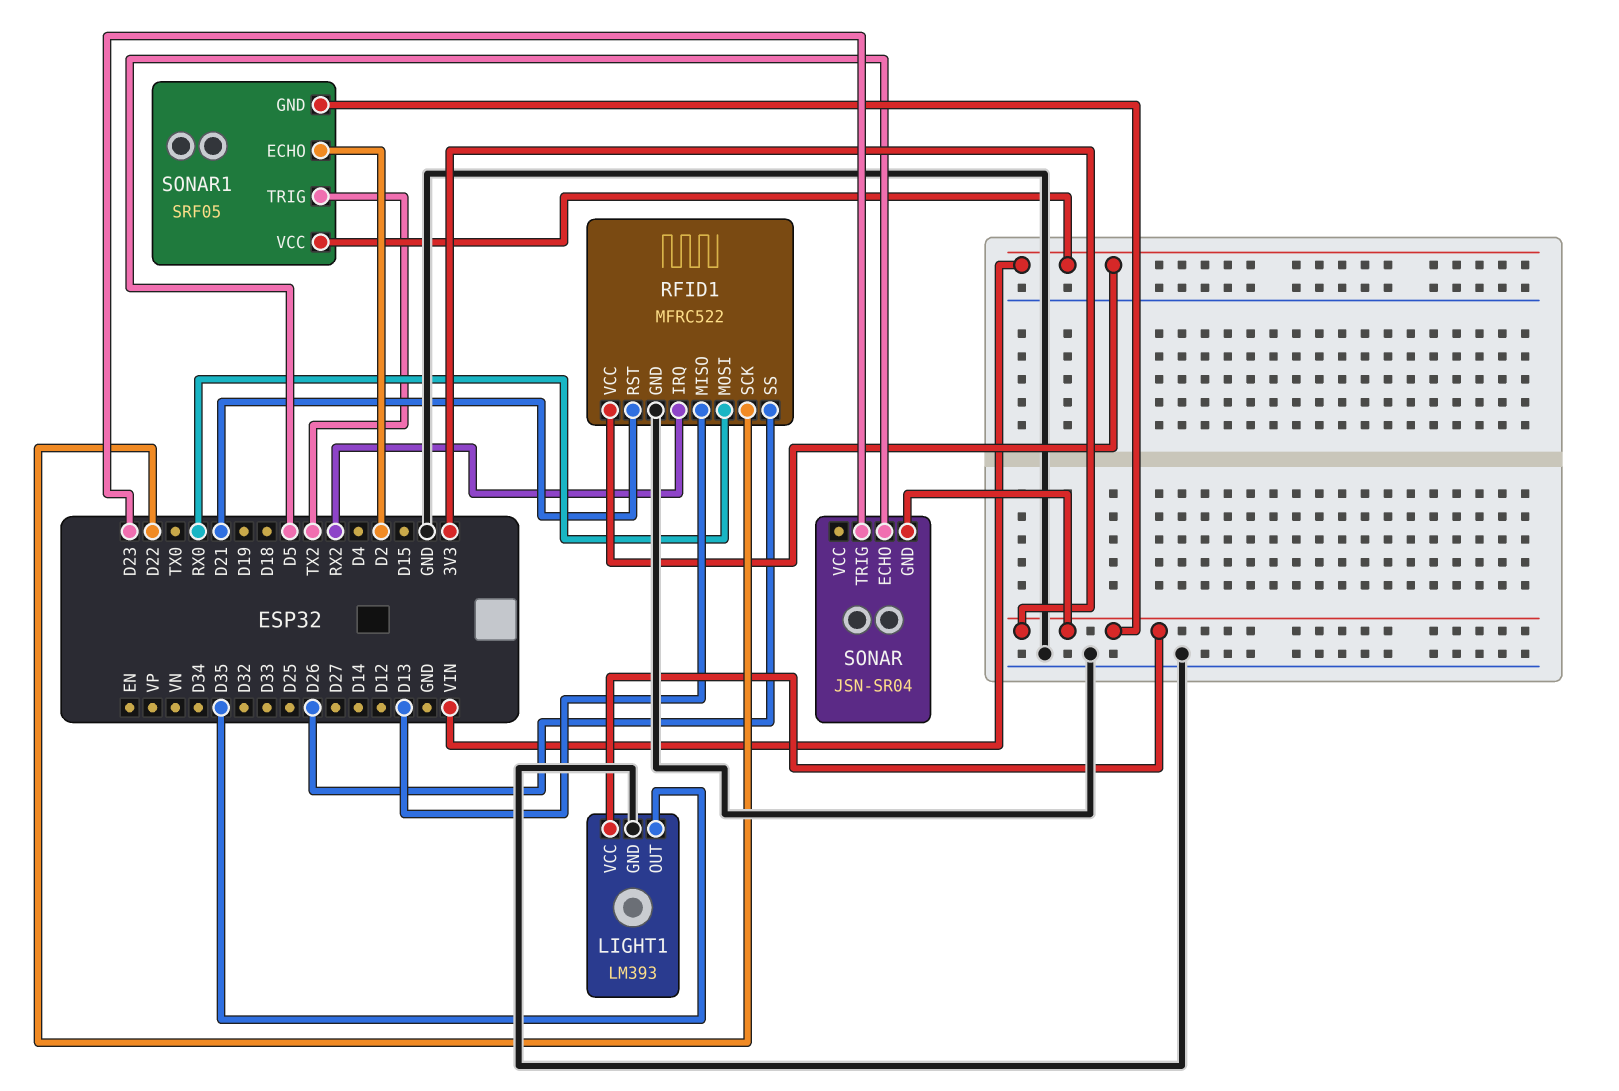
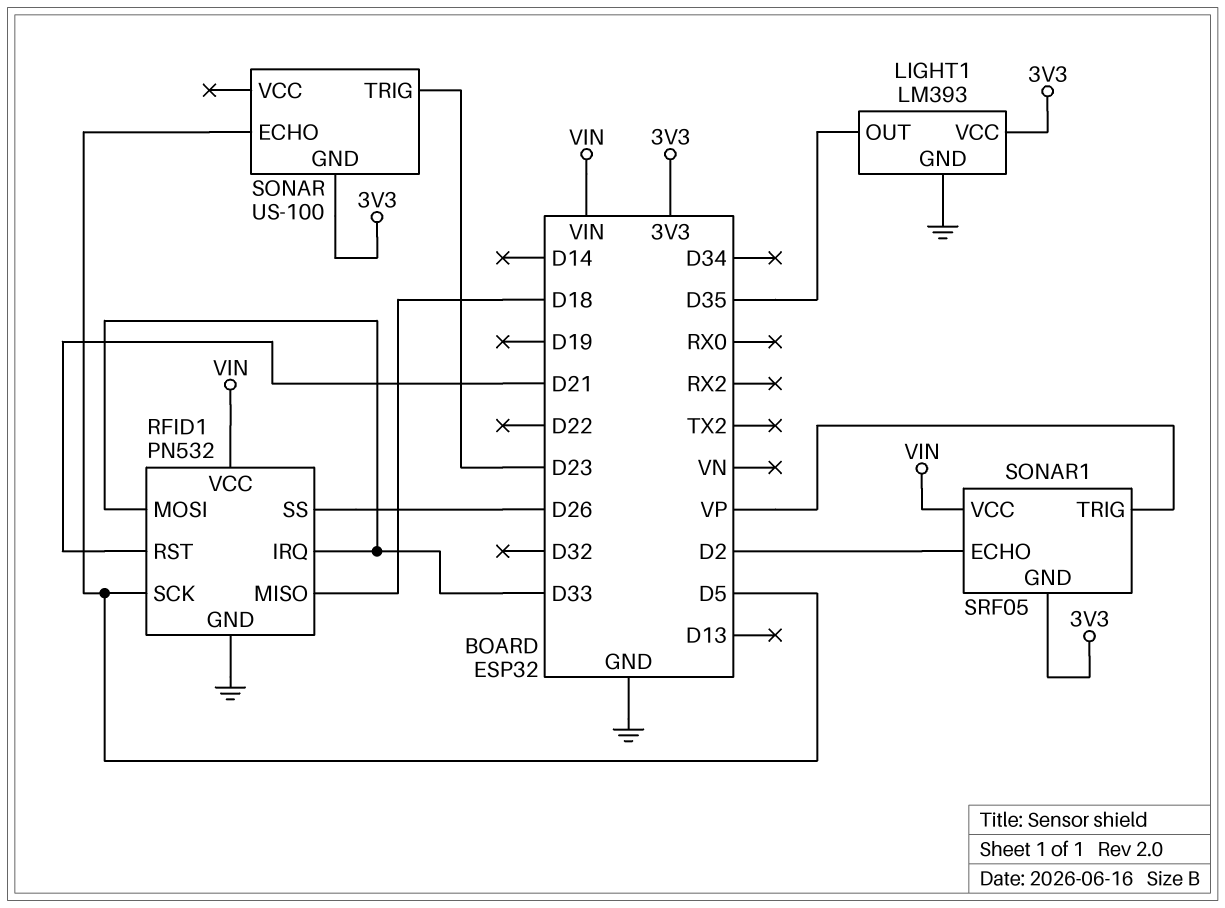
RFID1: MFRC522 -> PN532
RFID1 pin IRQ: RX2 -> D33
RFID1 pin MISO: D13 -> D18
RFID1 pin MOSI: RX0 -> D33
RFID1 pin SCK: D22 -> D5
SONAR: JSN-SR04 -> US-100
SONAR1 pin TRIG: TX2 -> VP

